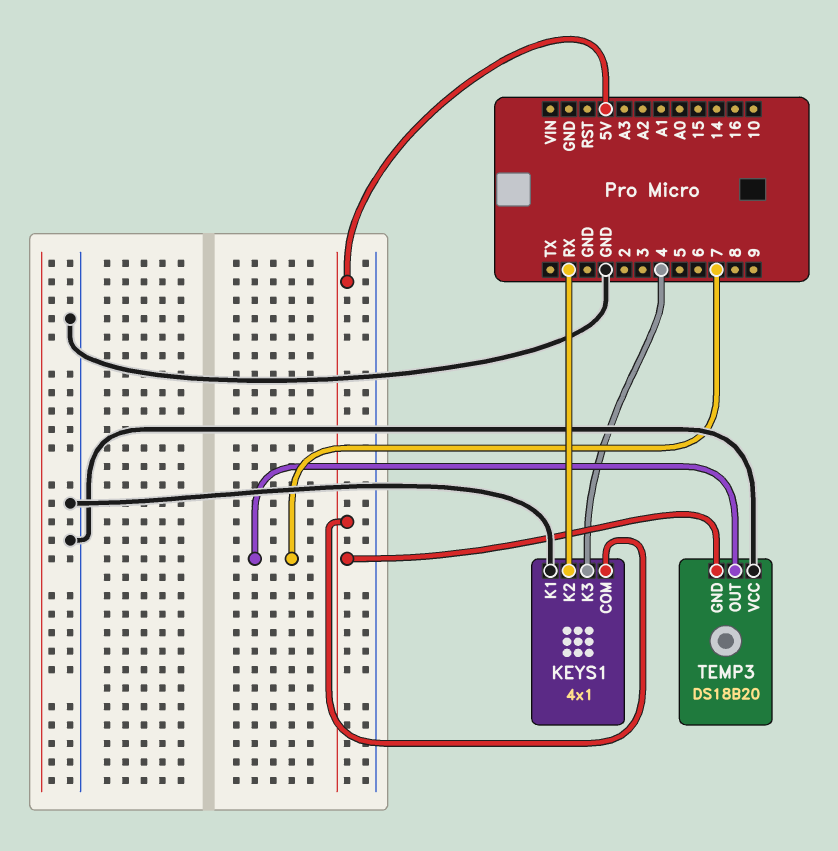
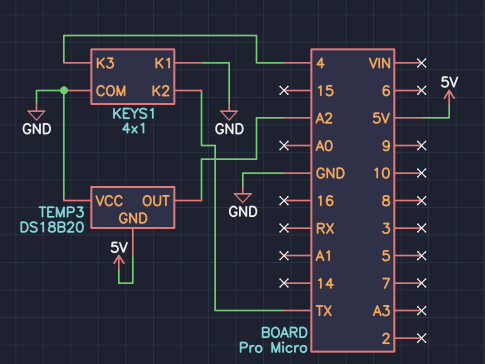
KEYS1 pin COM: 5V -> GND
KEYS1 pin K2: RX -> TX
TEMP3 pin OUT: 7 -> A2

